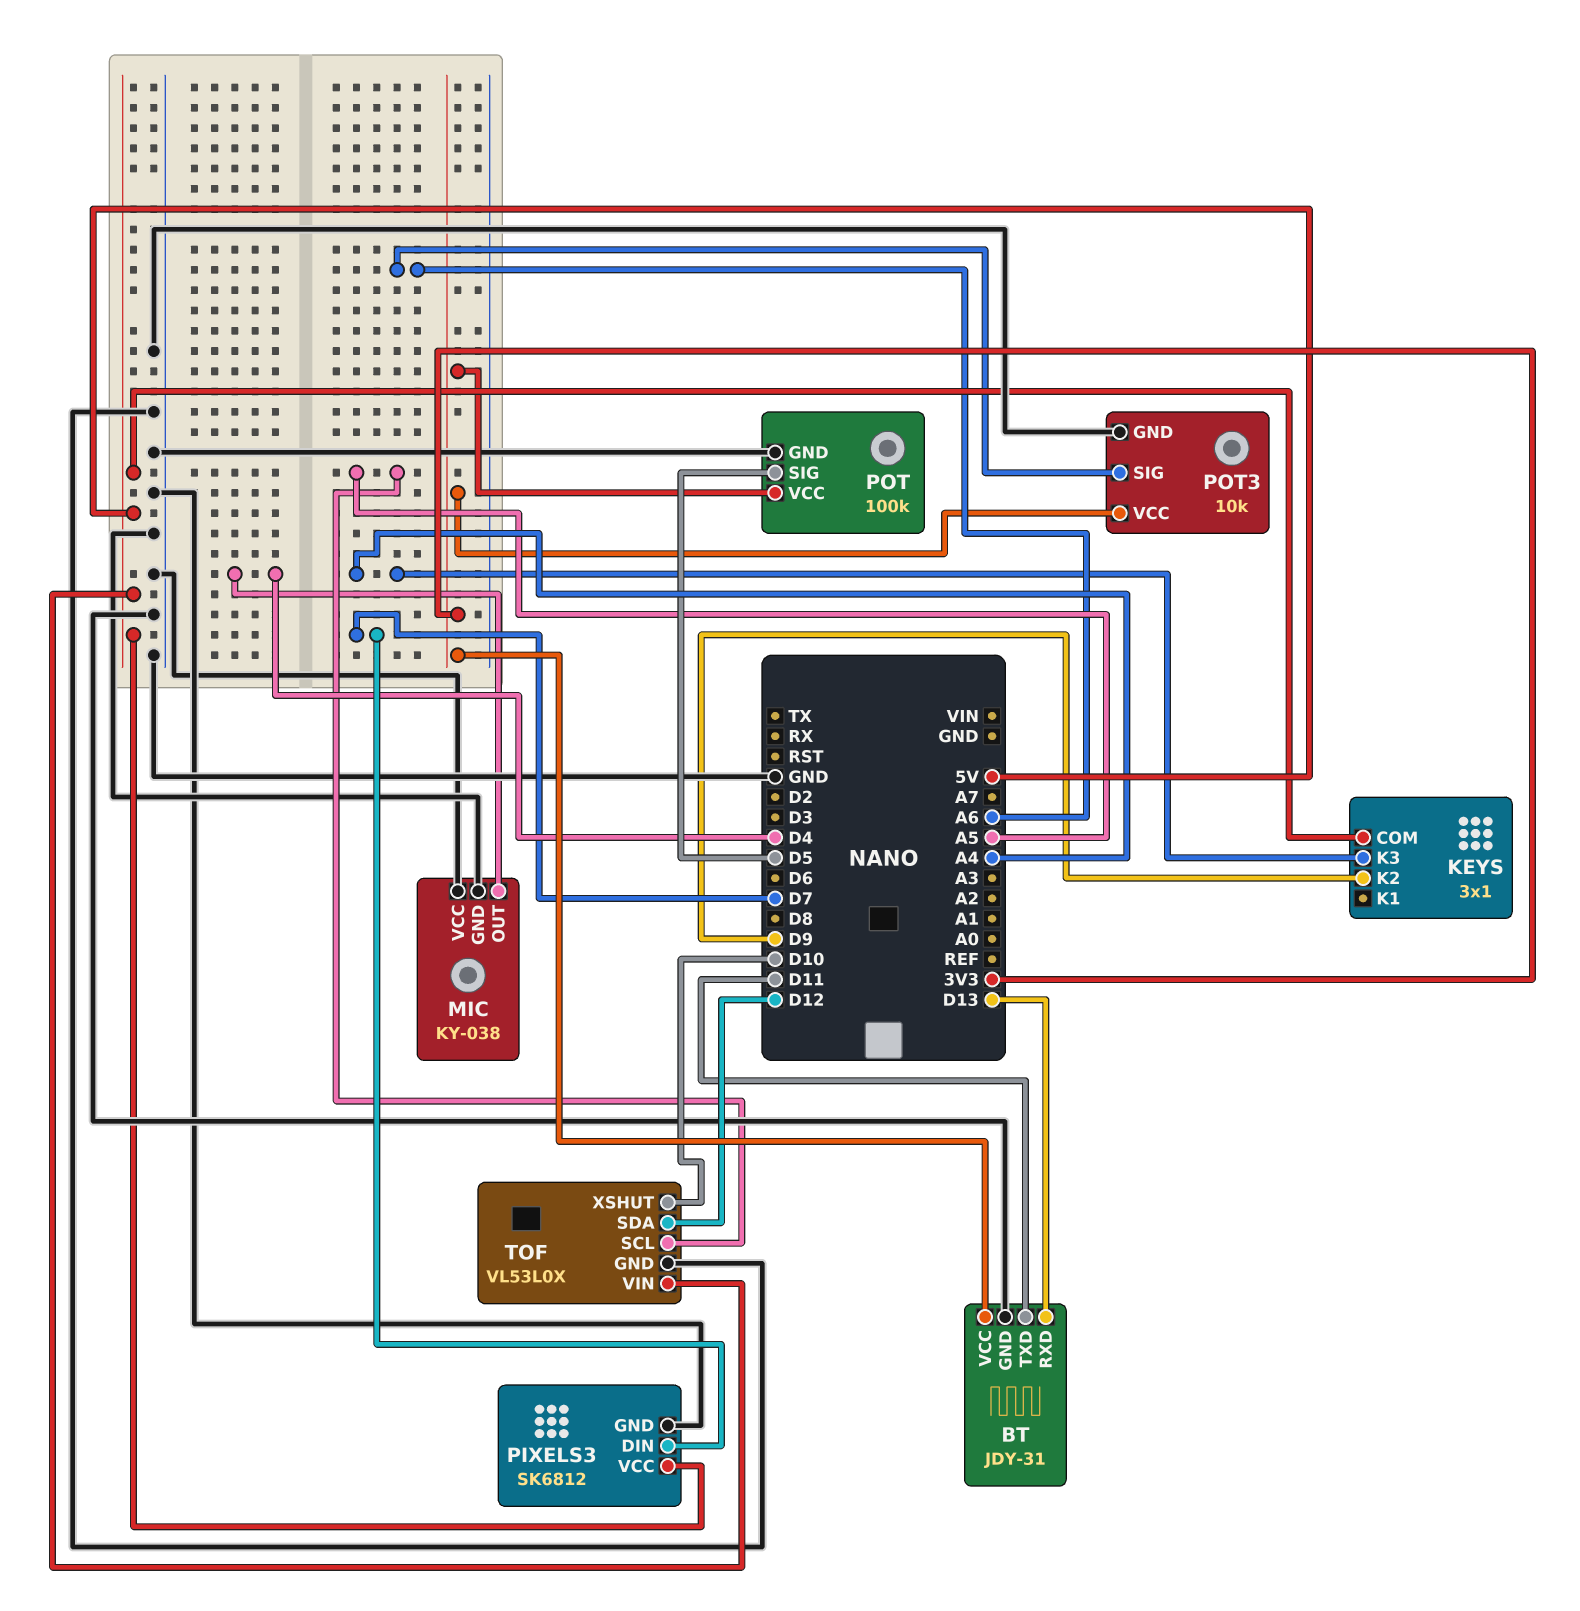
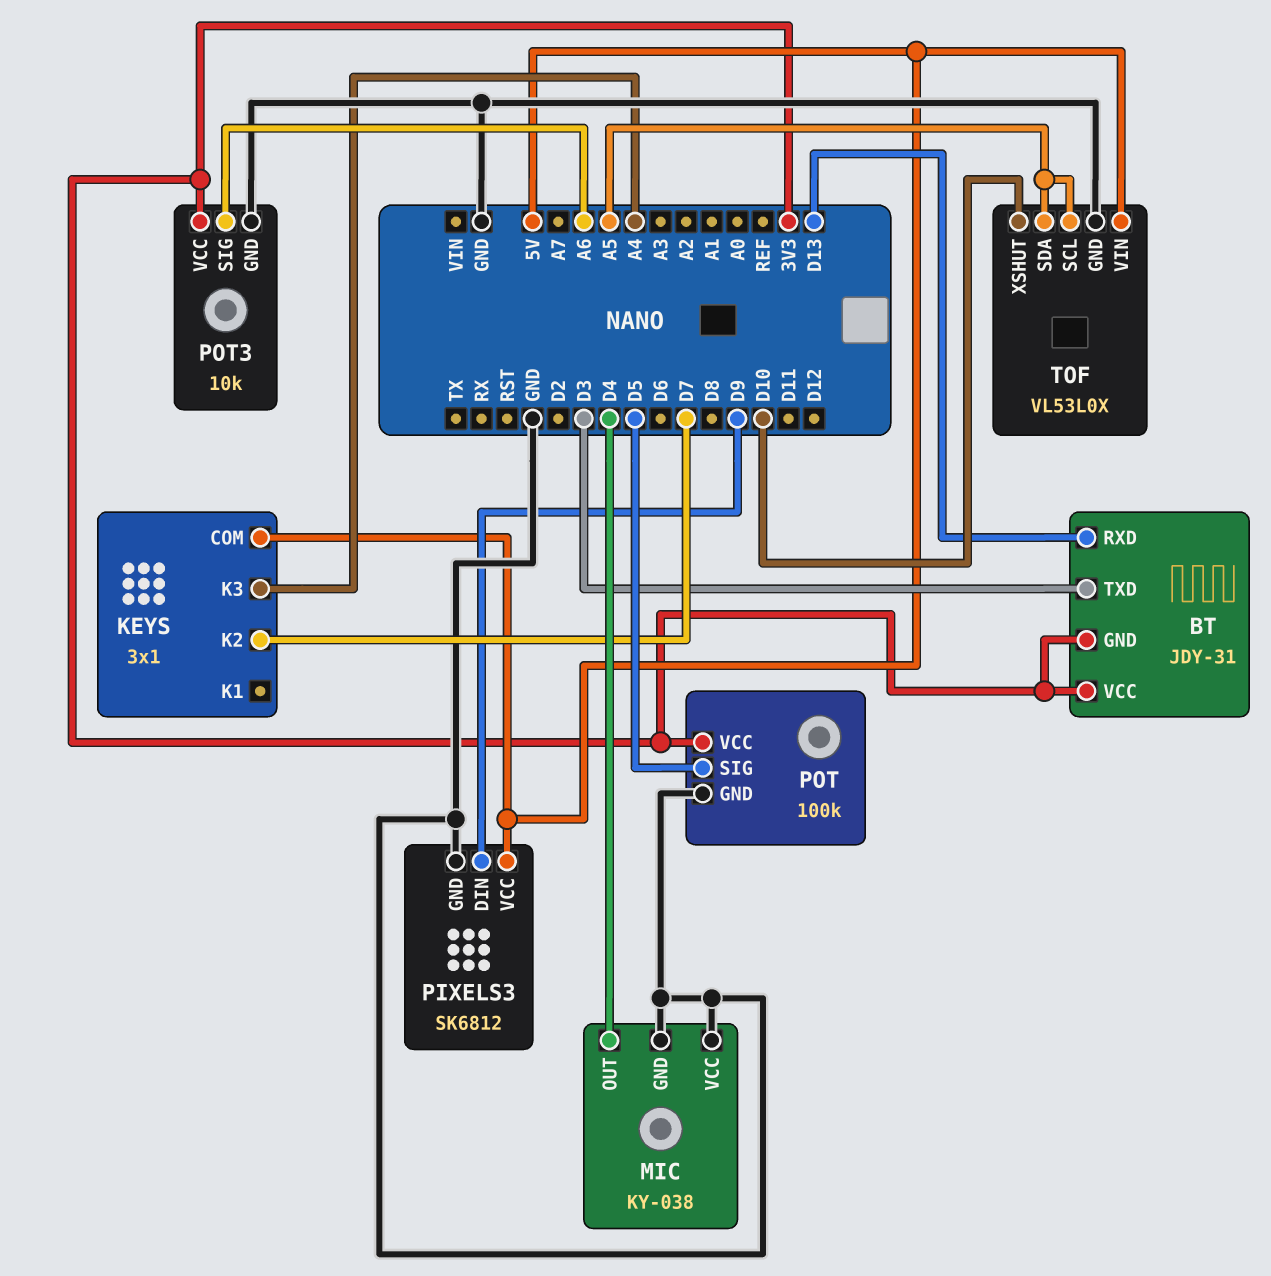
BT pin GND: GND -> 3V3
BT pin TXD: D11 -> D3
KEYS pin K2: D9 -> D7
PIXELS3 pin DIN: D7 -> D9
TOF pin SDA: D12 -> A5

